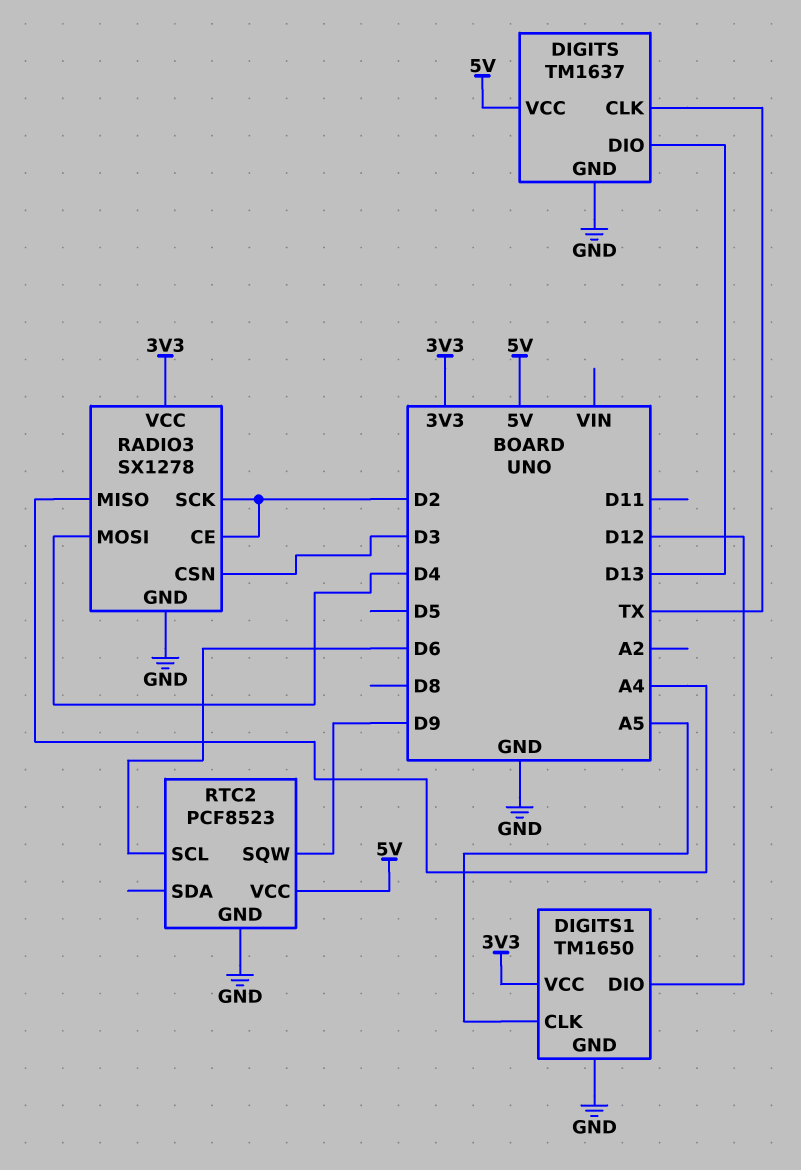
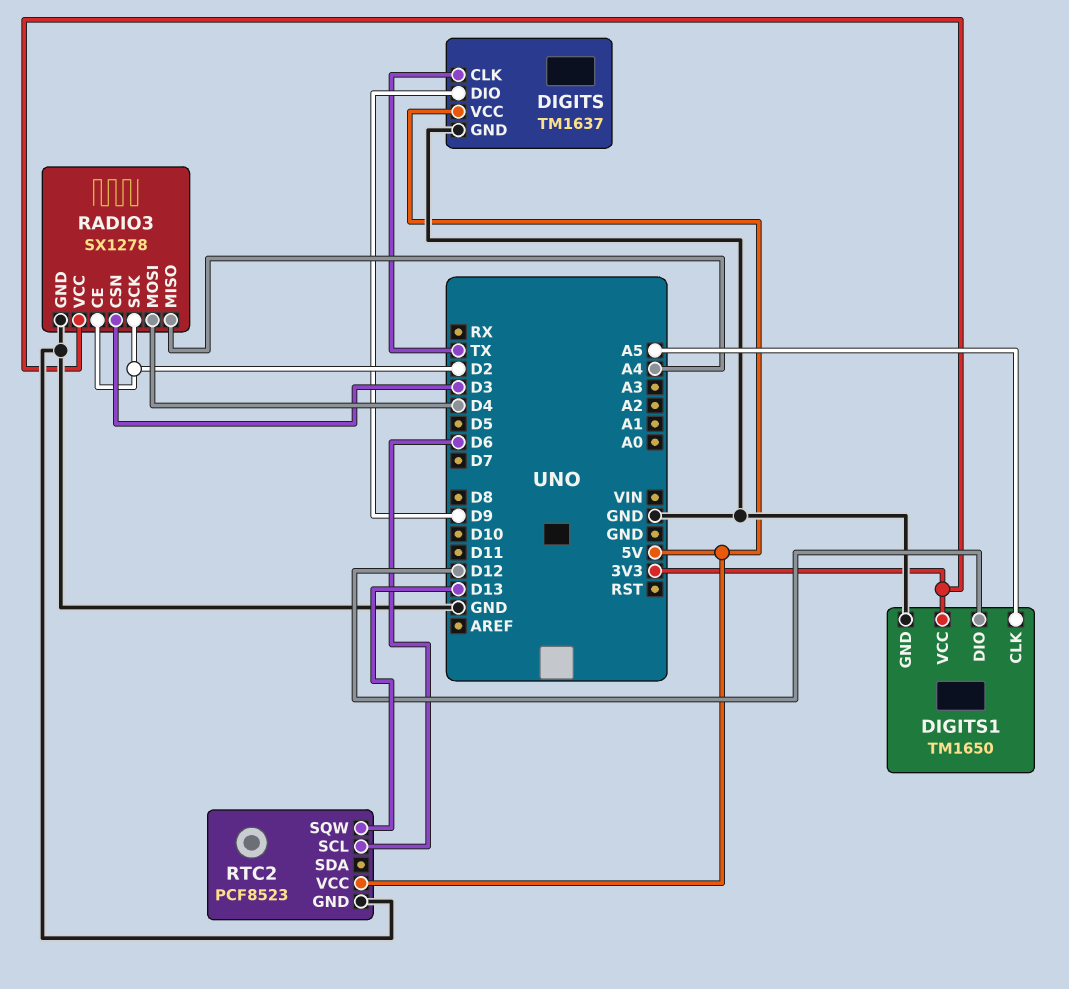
DIGITS pin DIO: D13 -> D9
RTC2 pin SQW: D9 -> D13

